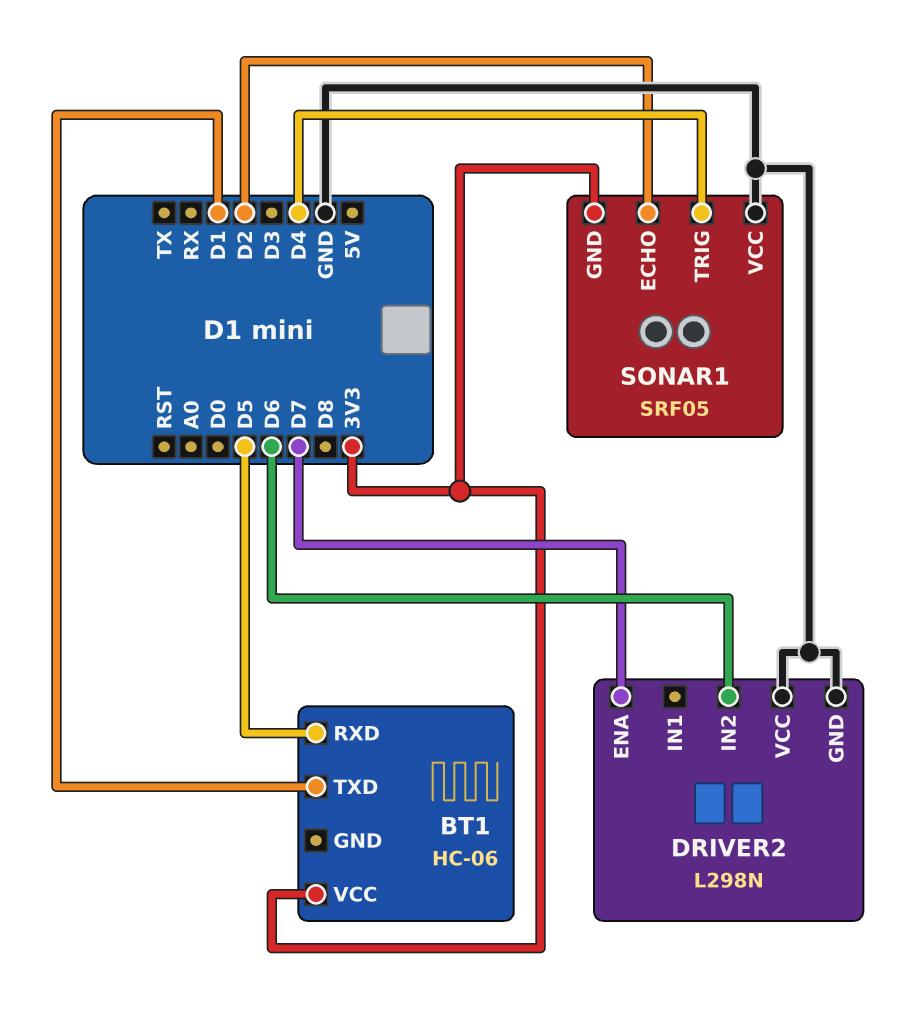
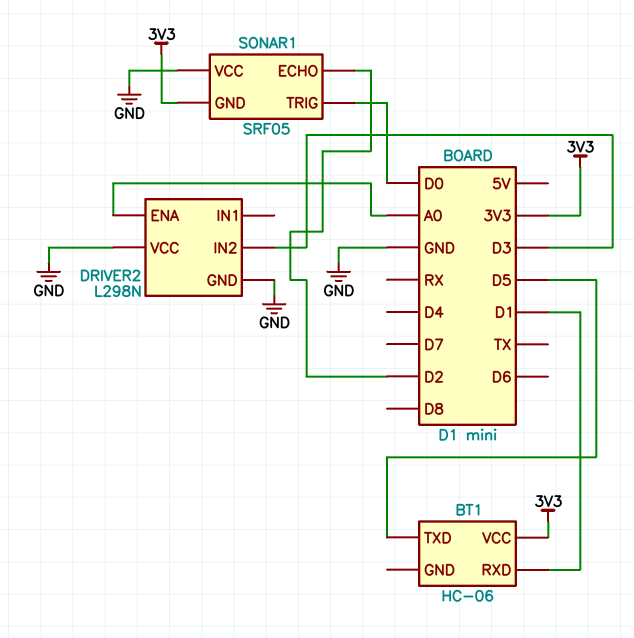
BT1 pin RXD: D5 -> D1
BT1 pin TXD: D1 -> D5
DRIVER2 pin ENA: D7 -> A0
DRIVER2 pin IN2: D6 -> D3
SONAR1 pin TRIG: D4 -> D0

